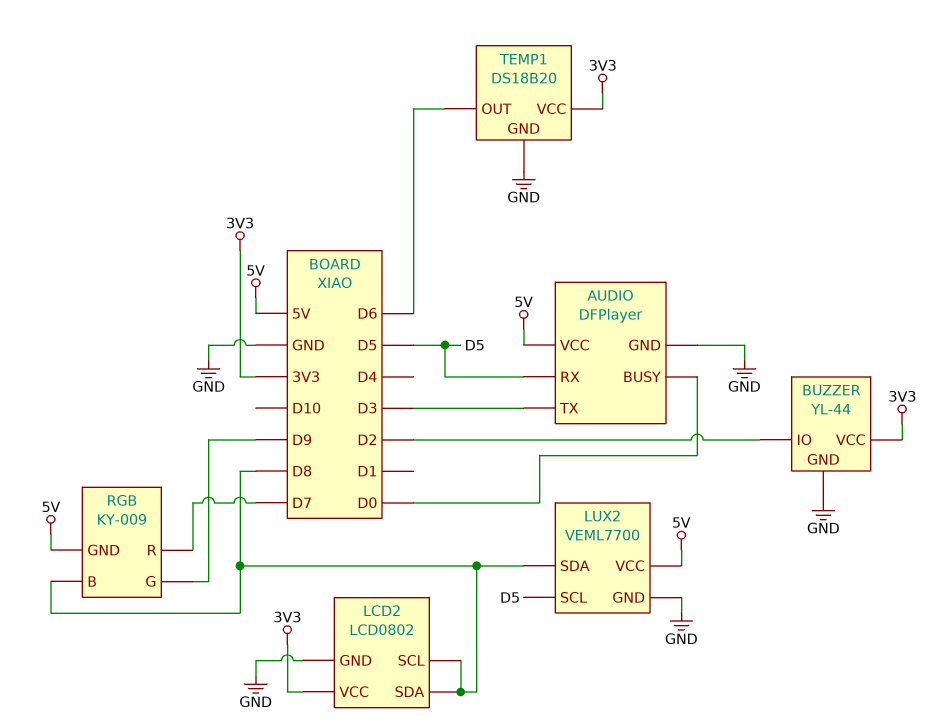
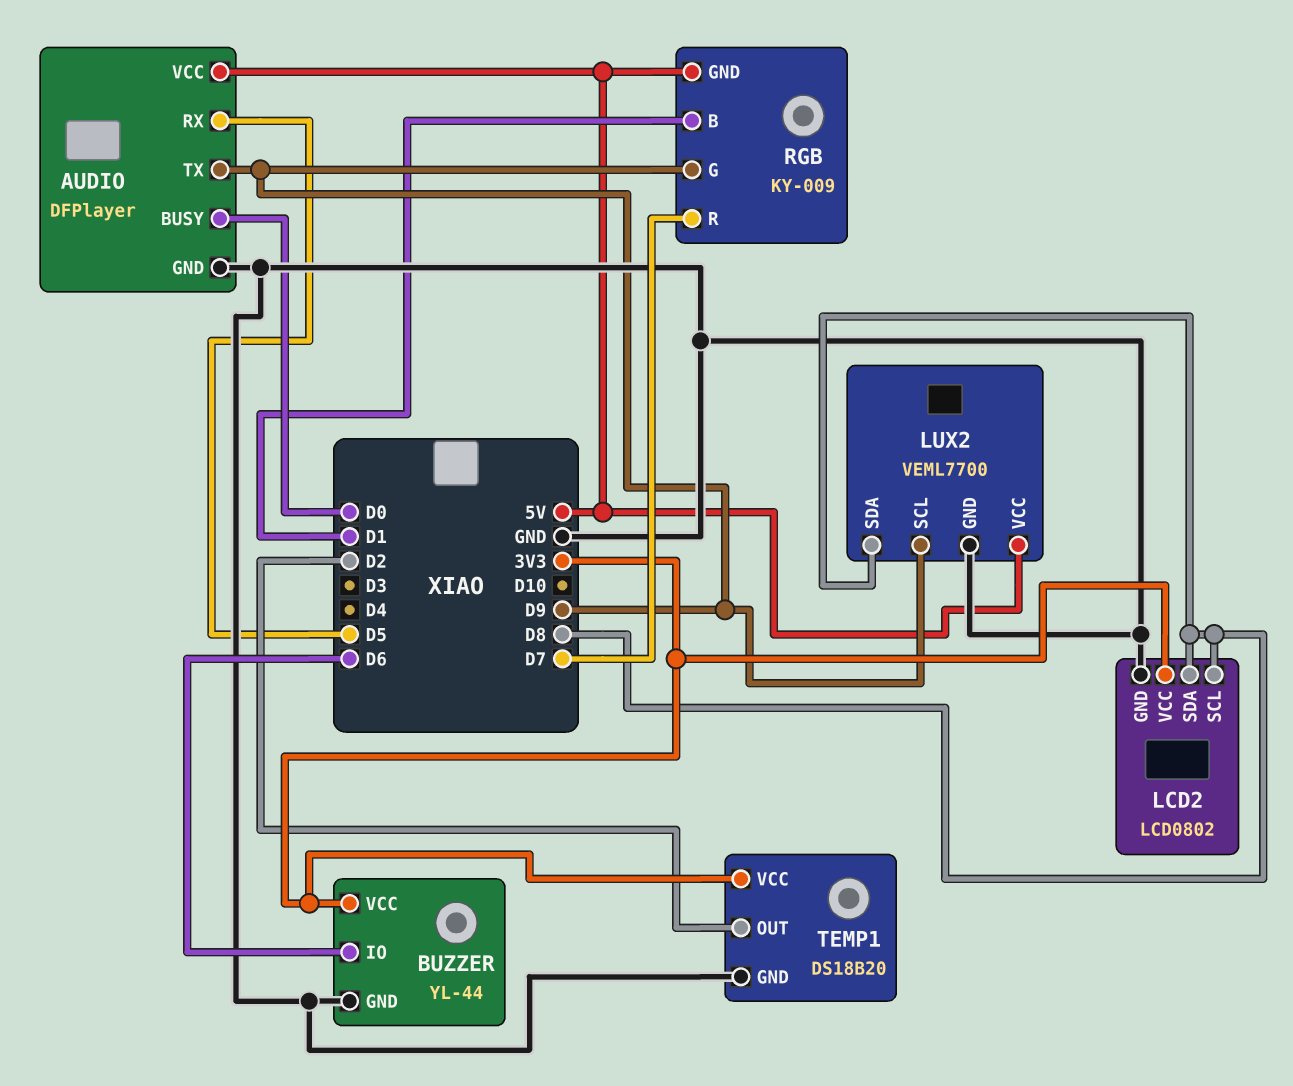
AUDIO pin TX: D3 -> D9
BUZZER pin IO: D2 -> D6
LUX2 pin SCL: D5 -> D9
RGB pin B: D8 -> D1
TEMP1 pin OUT: D6 -> D2

